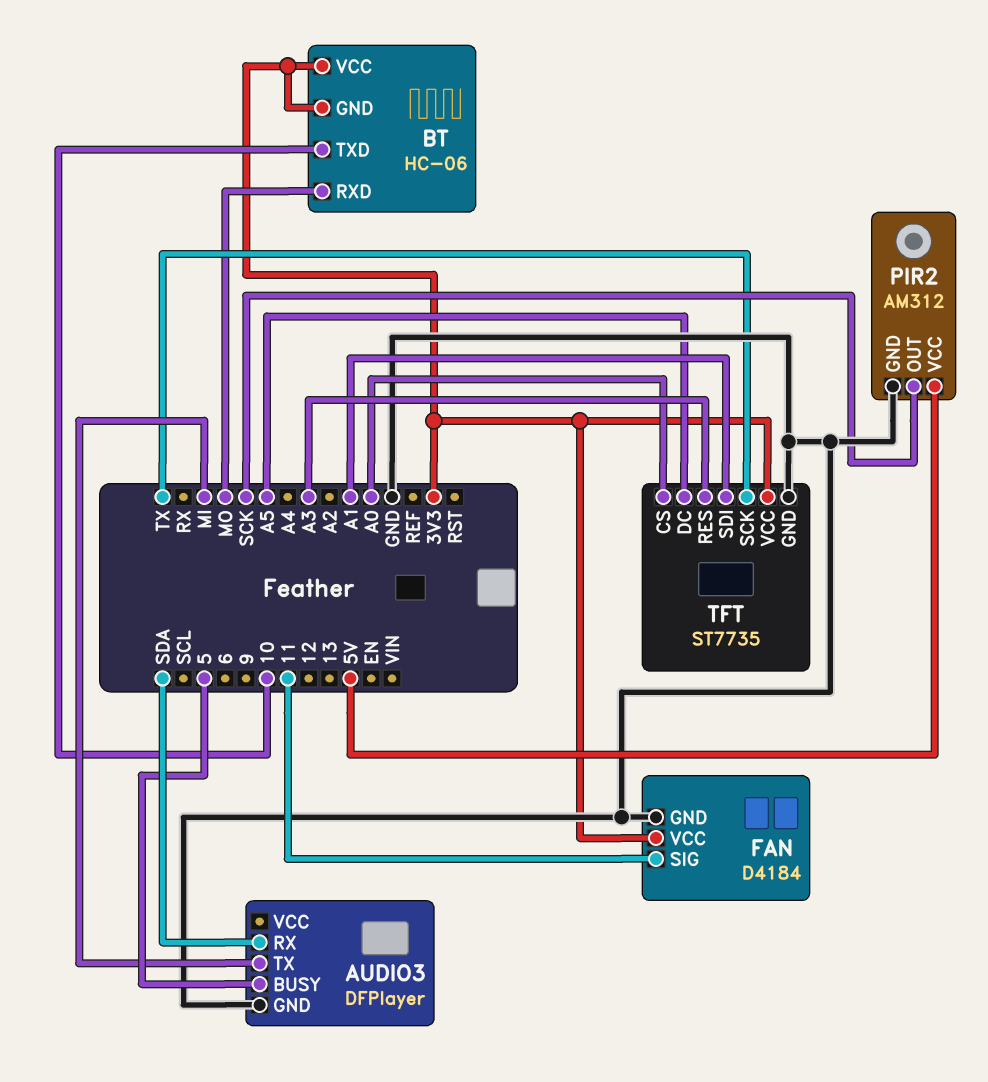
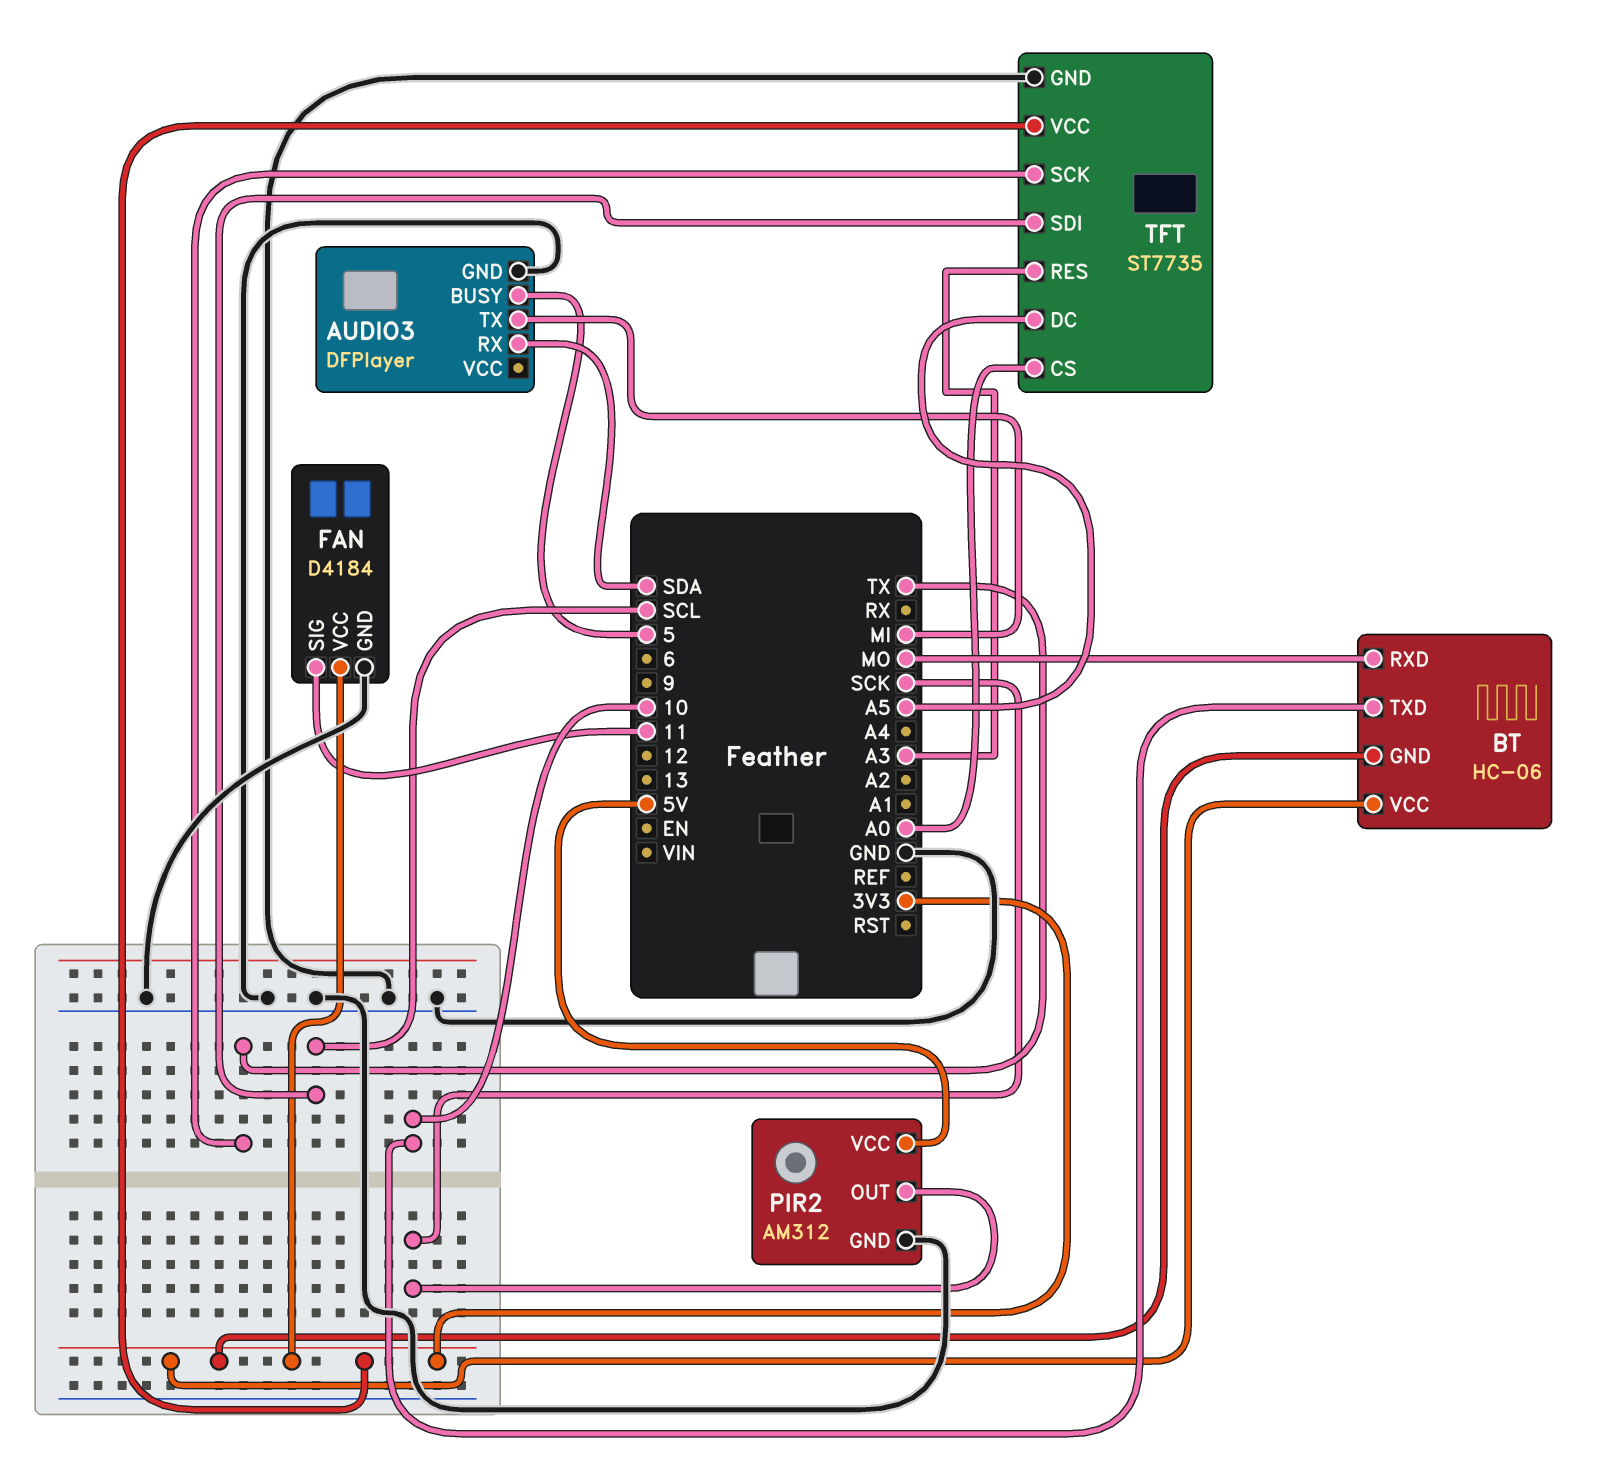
TFT pin SDI: A1 -> SCL

